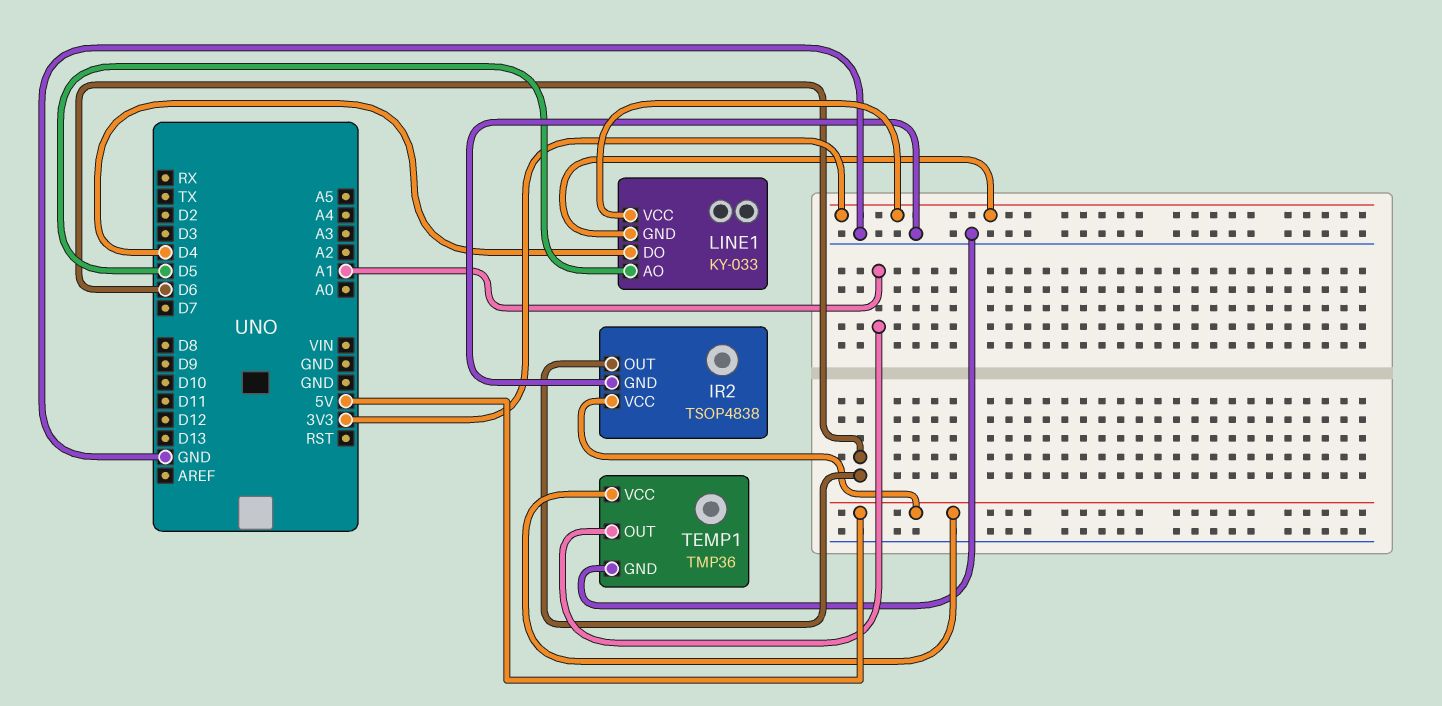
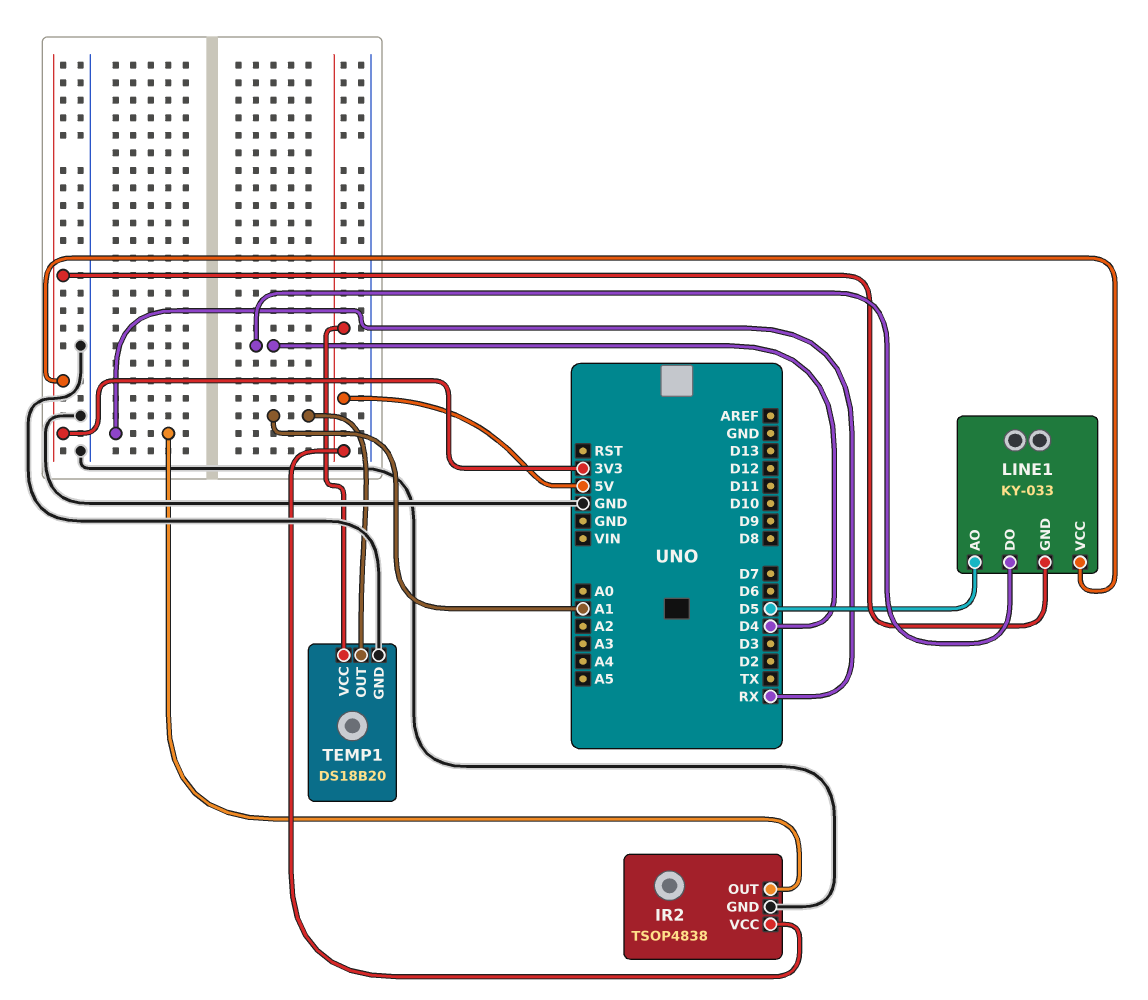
IR2 pin OUT: D6 -> RX
TEMP1: TMP36 -> DS18B20

